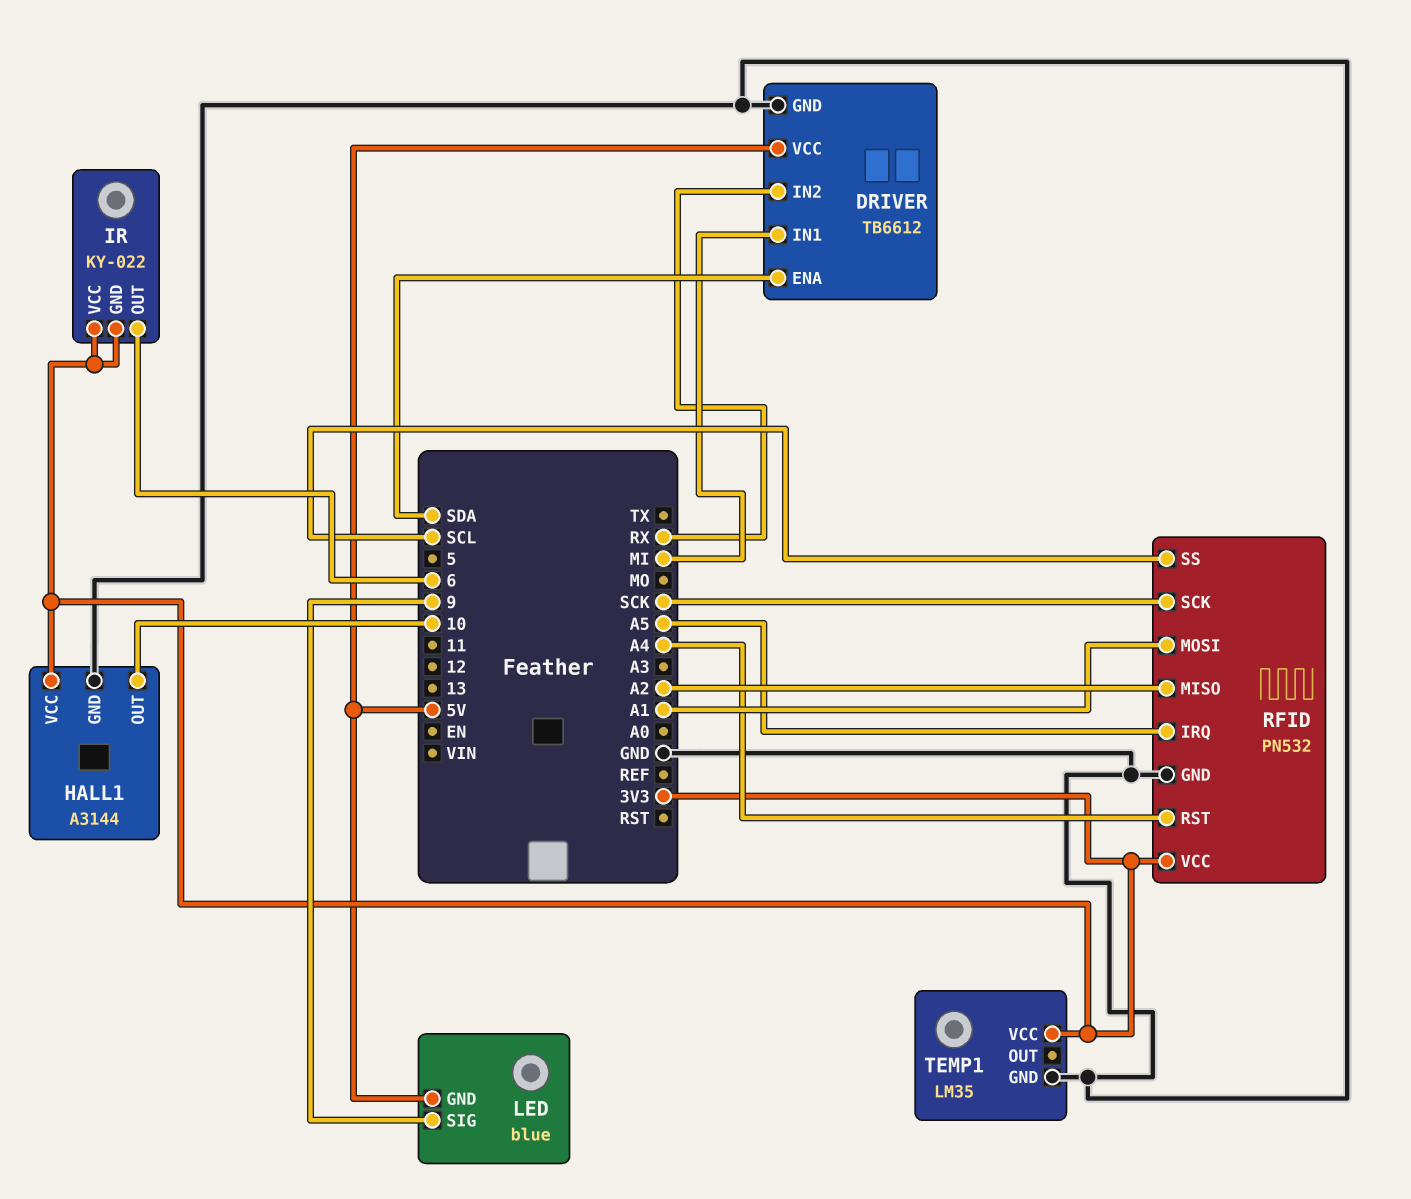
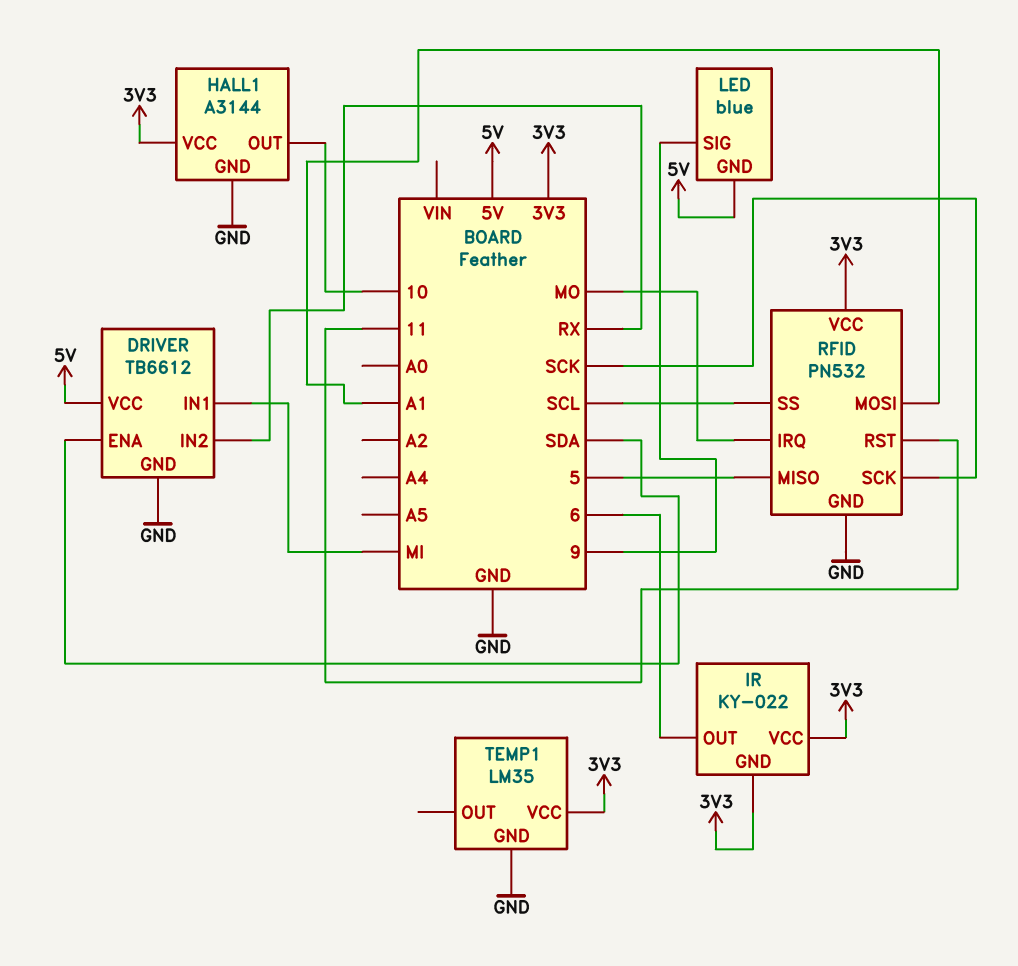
RFID pin IRQ: A5 -> MO
RFID pin MISO: A2 -> 5
RFID pin RST: A4 -> 11

